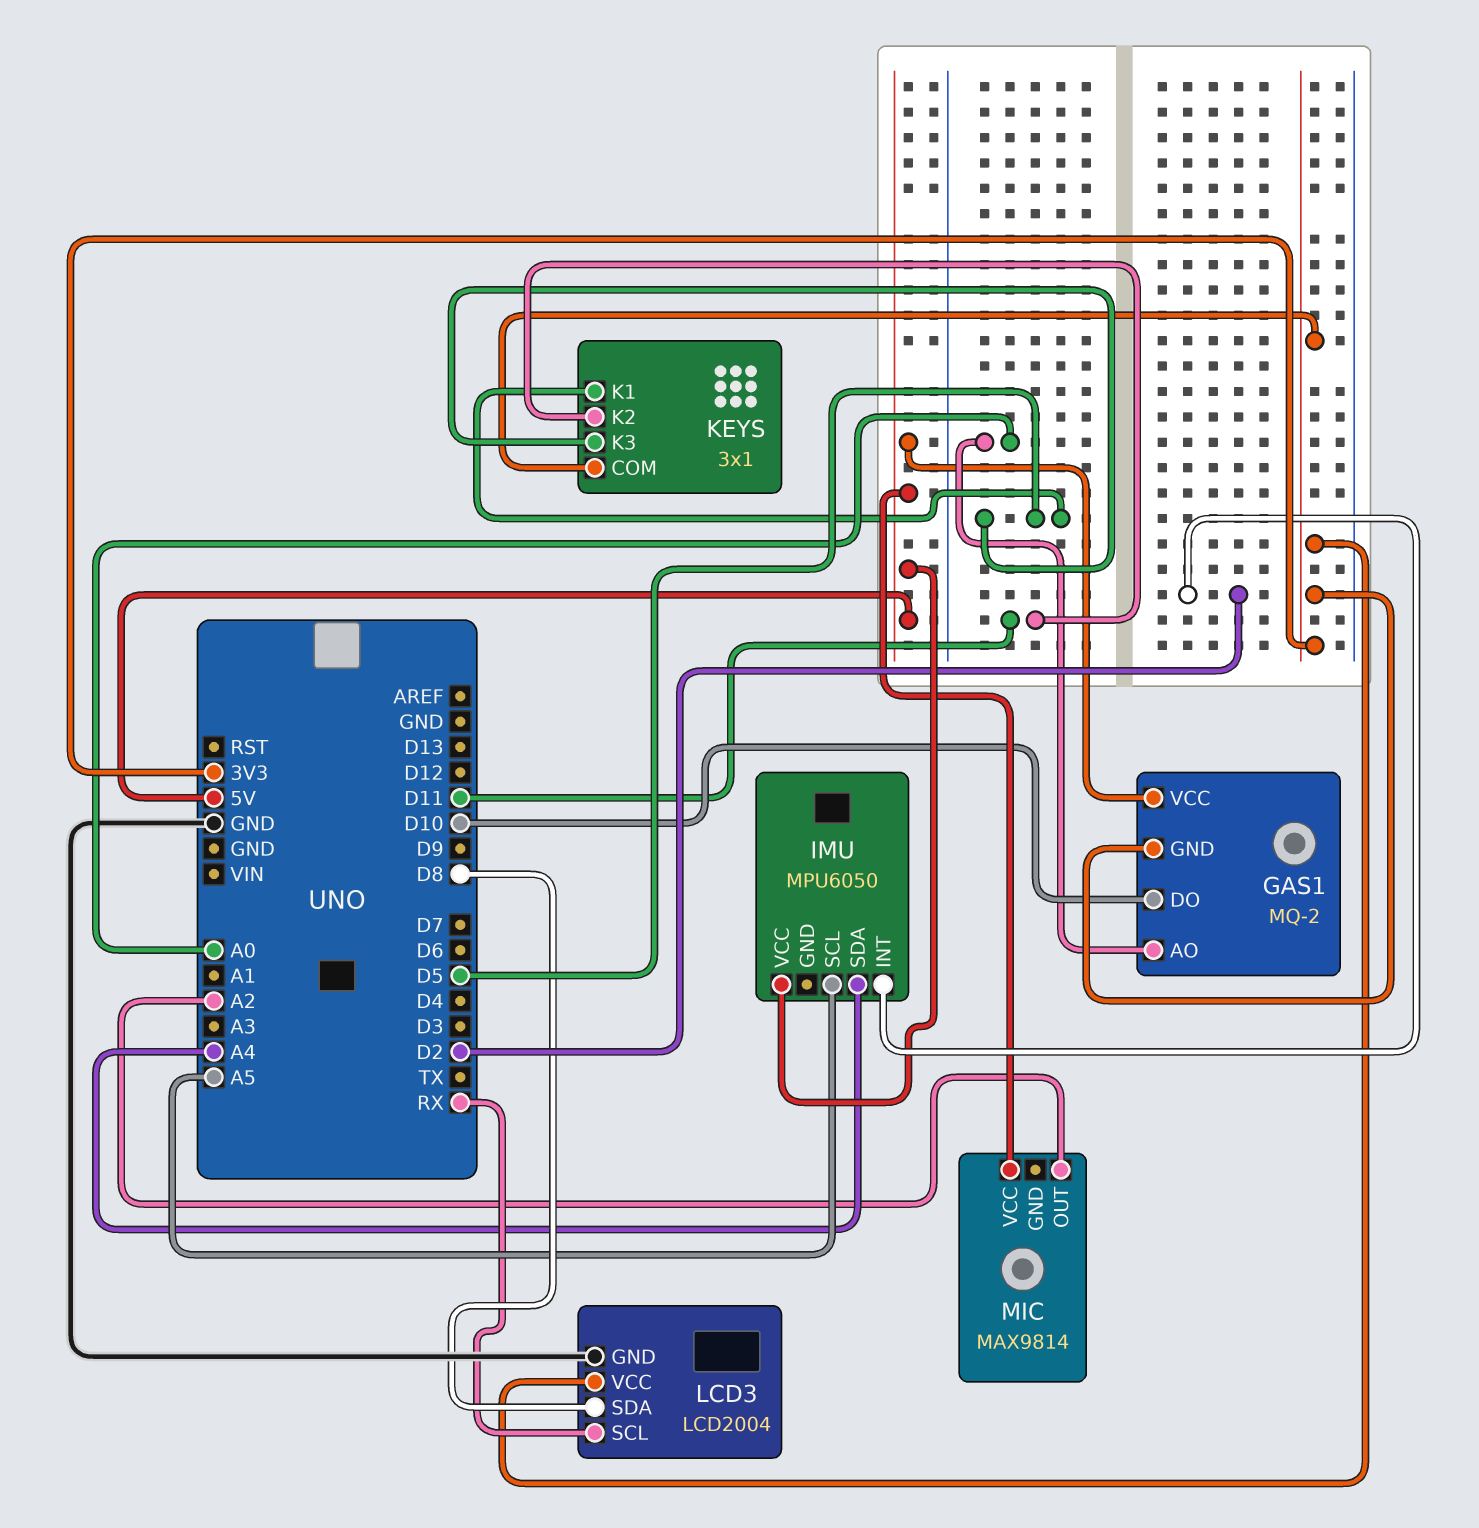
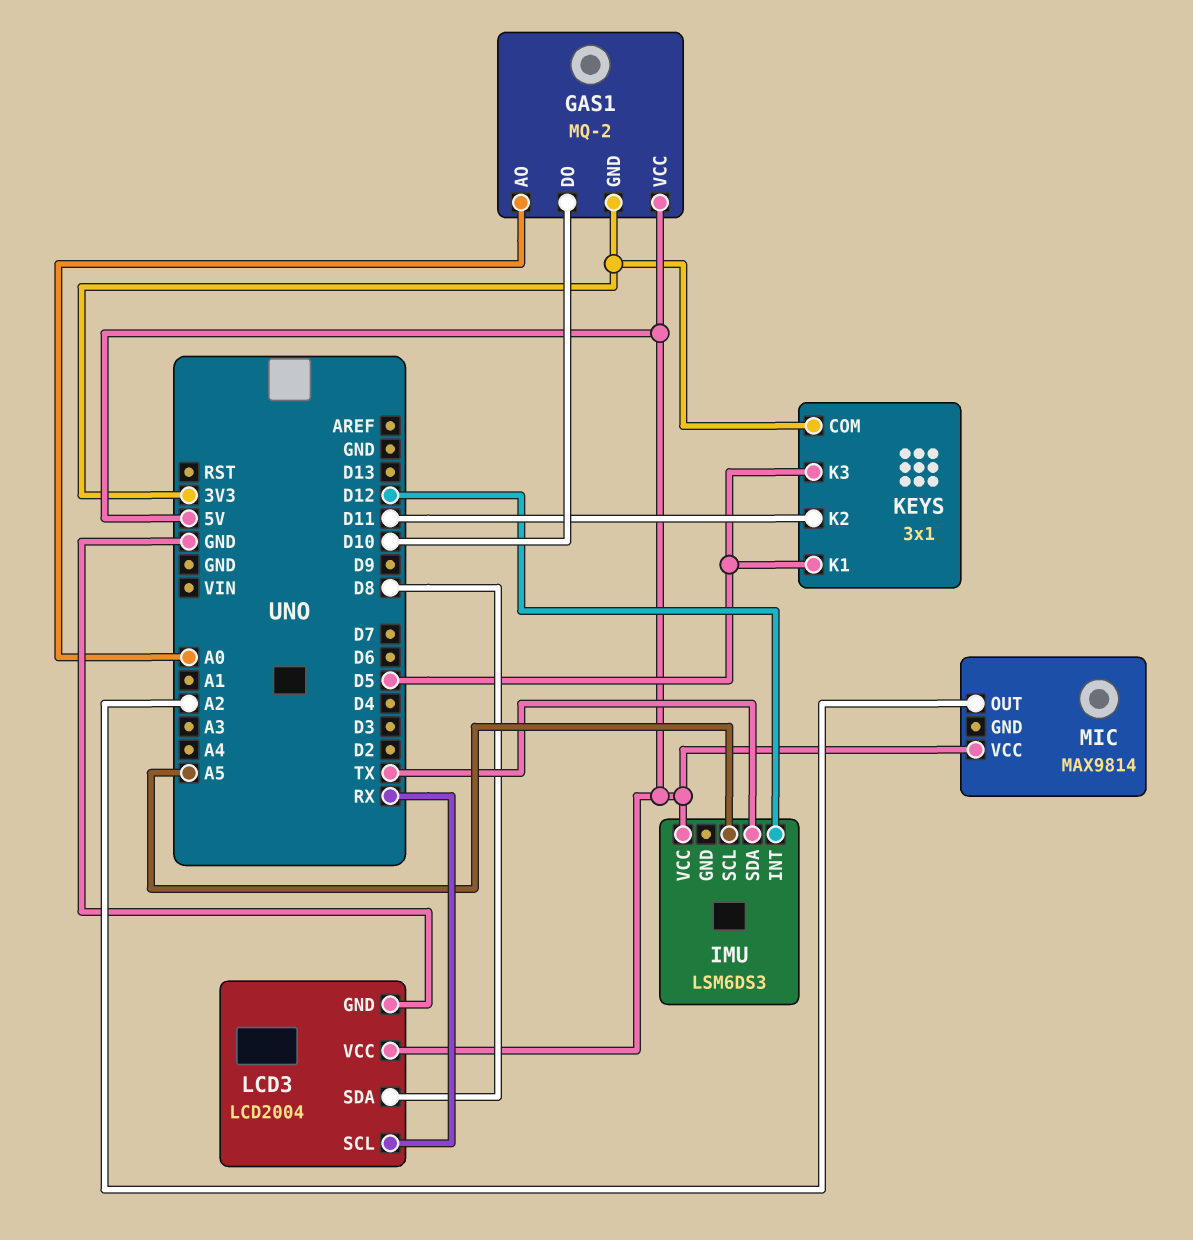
IMU: MPU6050 -> LSM6DS3
IMU pin INT: D2 -> D12
IMU pin SDA: A4 -> TX
LCD3 pin VCC: 3V3 -> 5V

